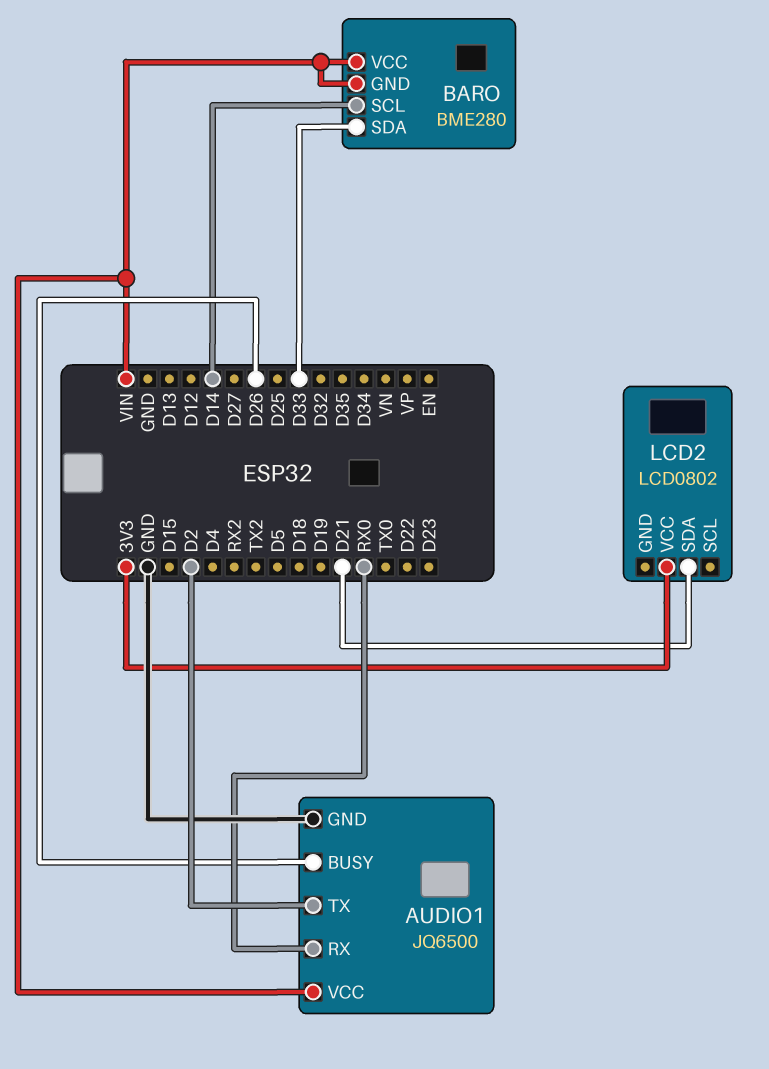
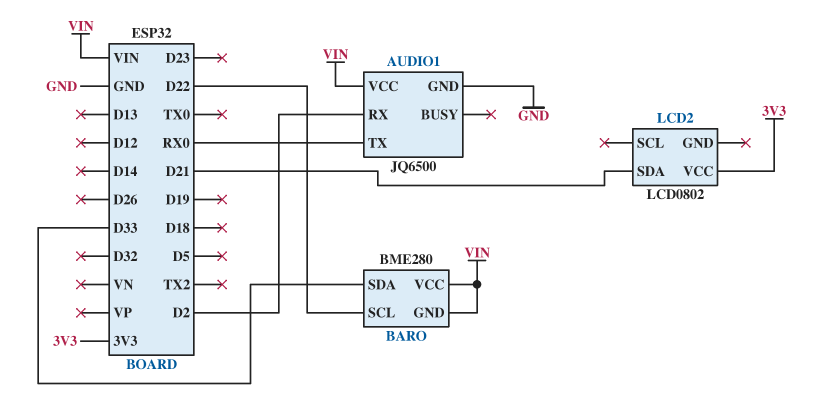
AUDIO1 pin BUSY: D26 -> none
AUDIO1 pin RX: RX0 -> D2
AUDIO1 pin TX: D2 -> RX0
BARO pin SCL: D14 -> D22

